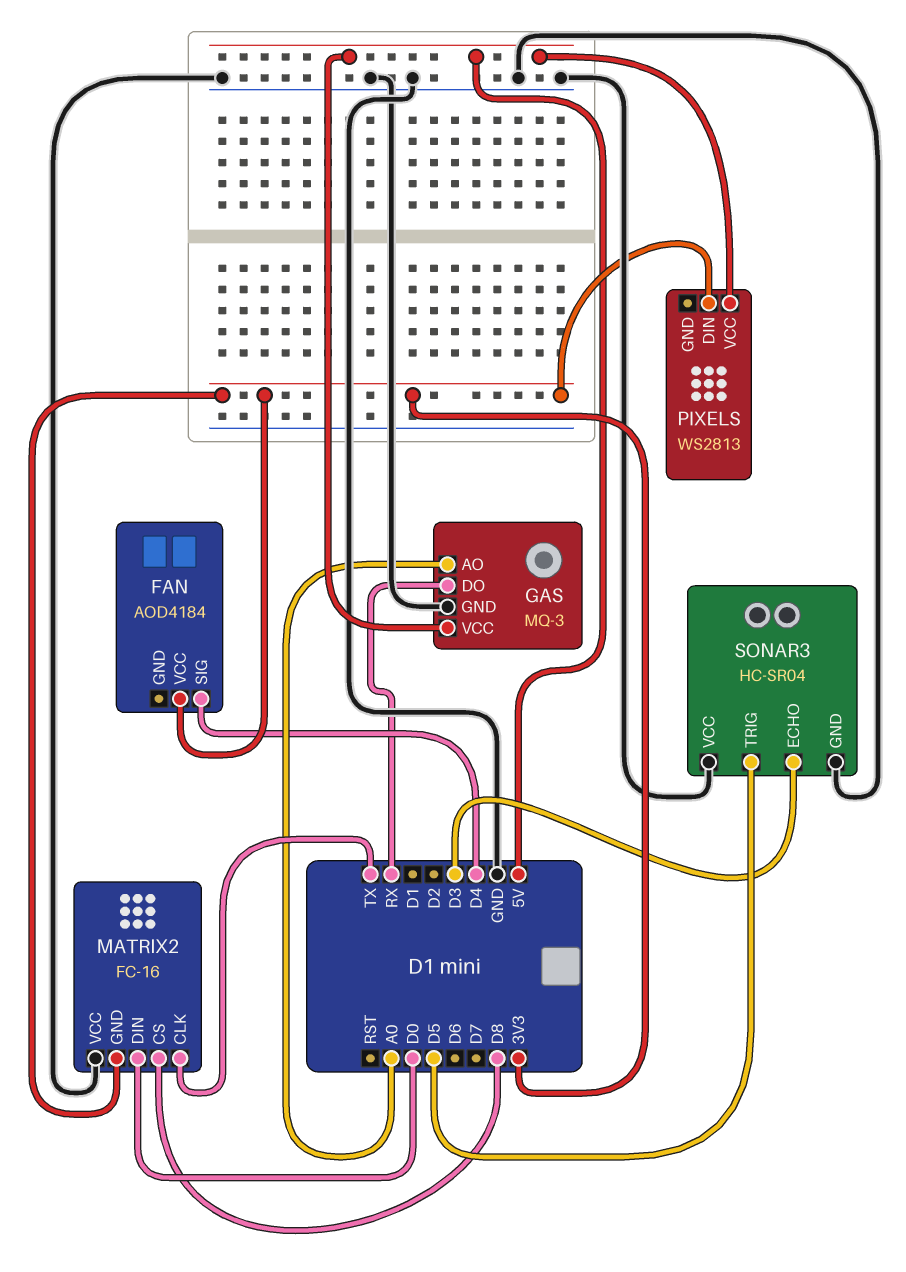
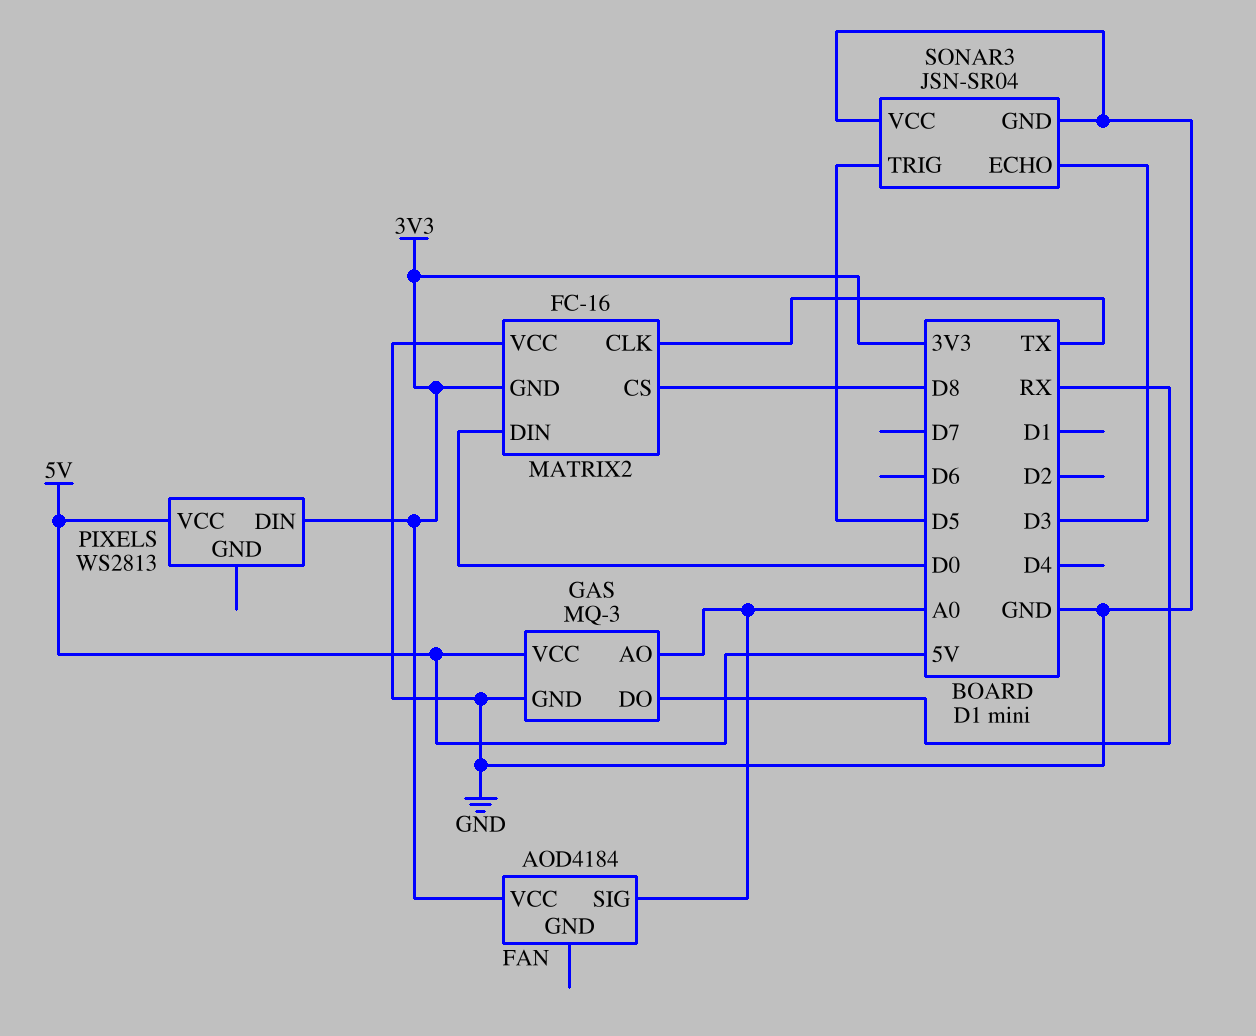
FAN pin SIG: D4 -> A0
SONAR3: HC-SR04 -> JSN-SR04

